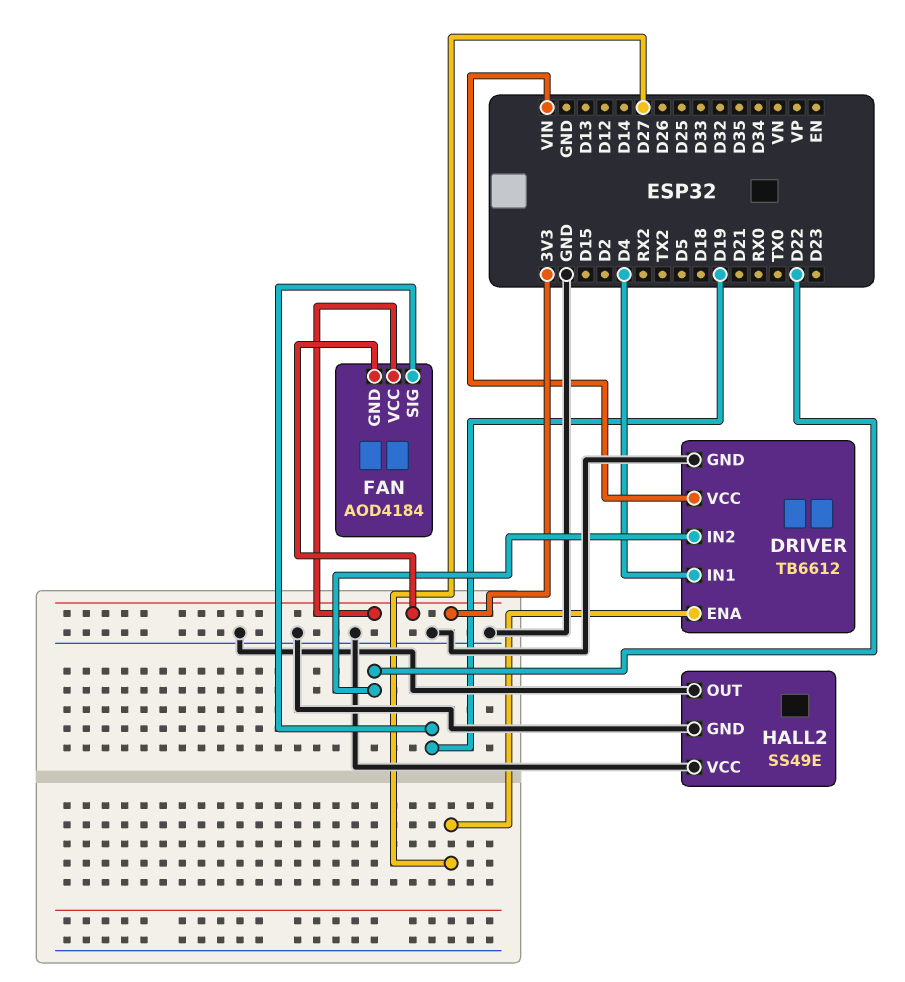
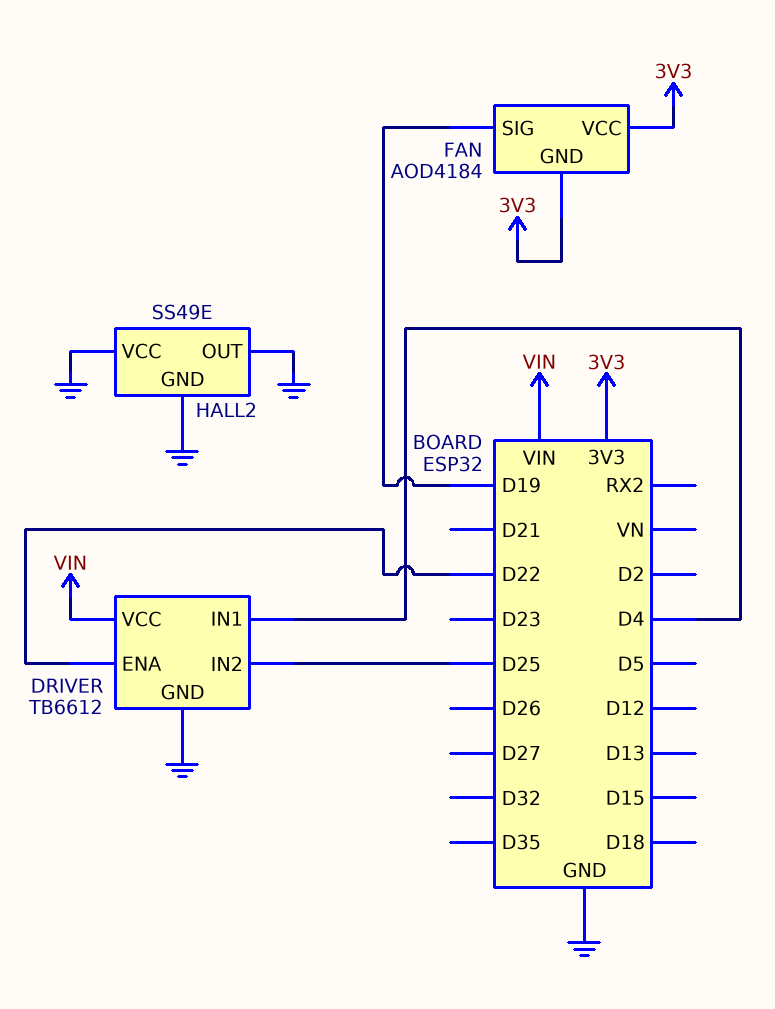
DRIVER pin ENA: D27 -> D22
DRIVER pin IN2: D22 -> D25

